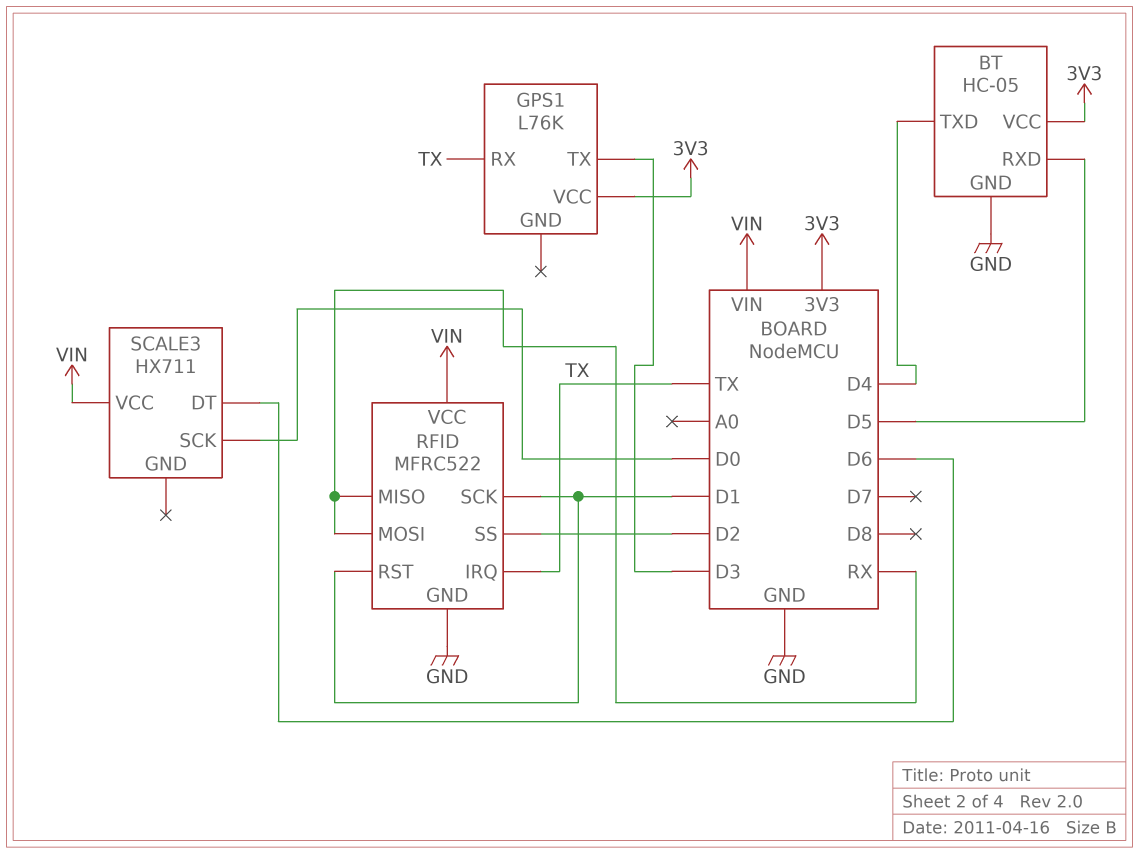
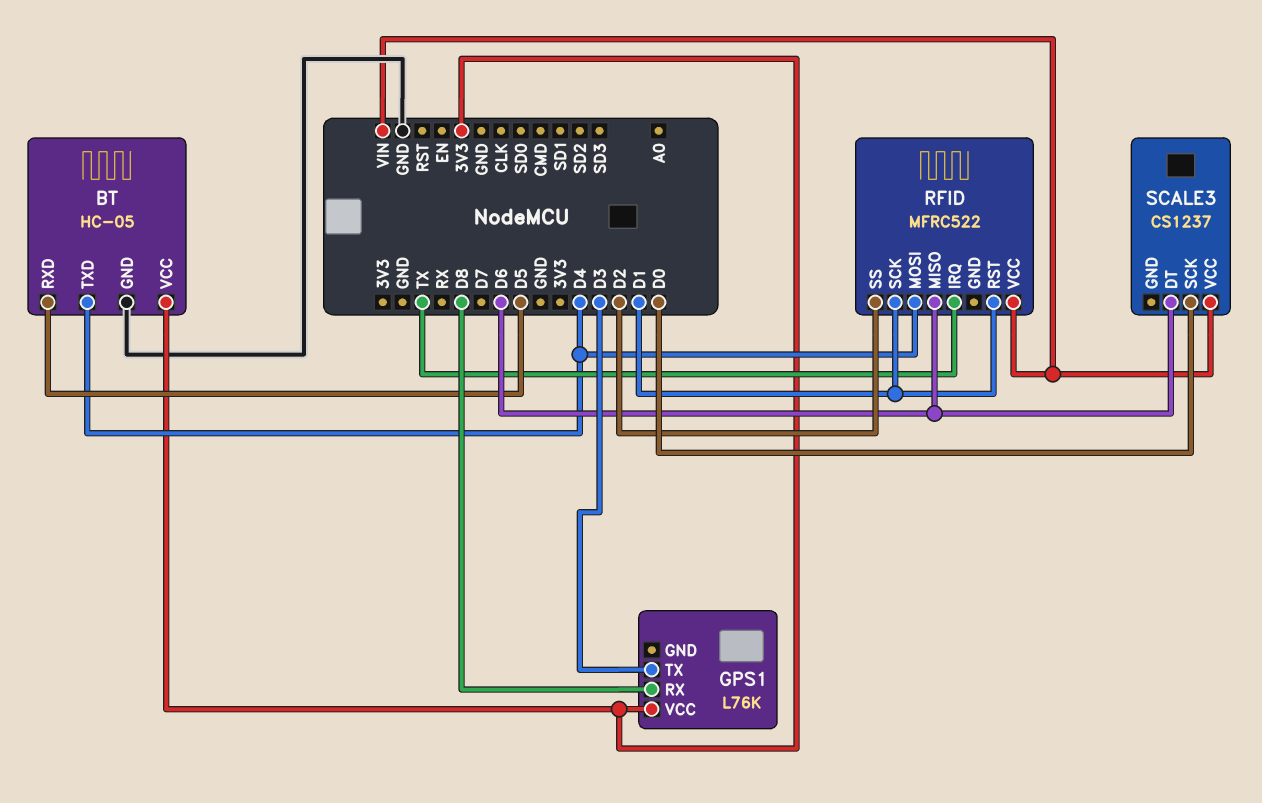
GPS1 pin RX: TX -> D8
RFID pin GND: GND -> none
RFID pin MISO: RX -> D6
RFID pin MOSI: RX -> D4
SCALE3: HX711 -> CS1237

